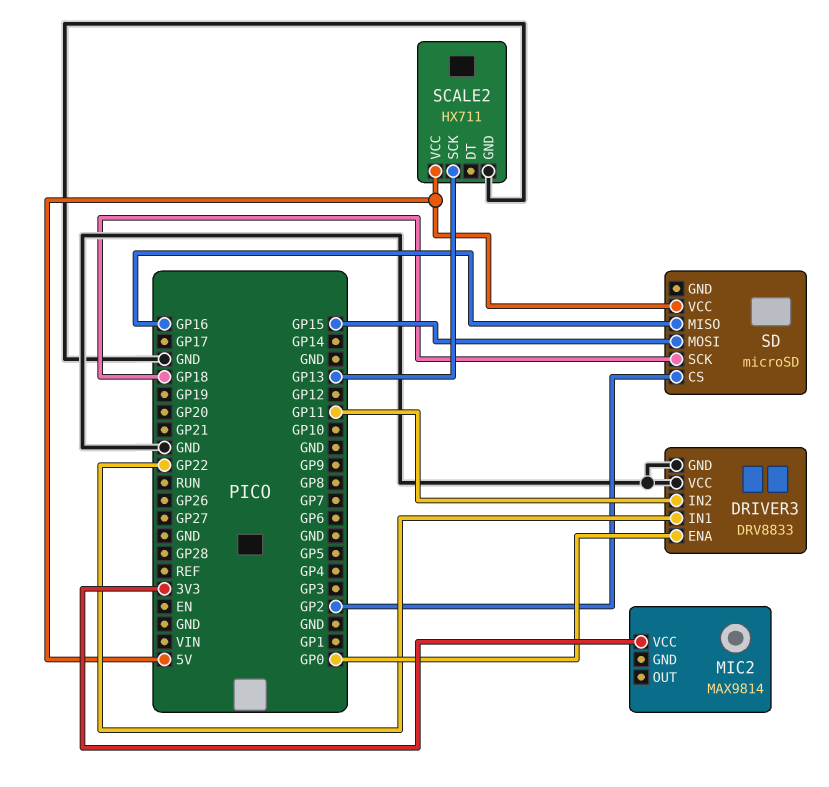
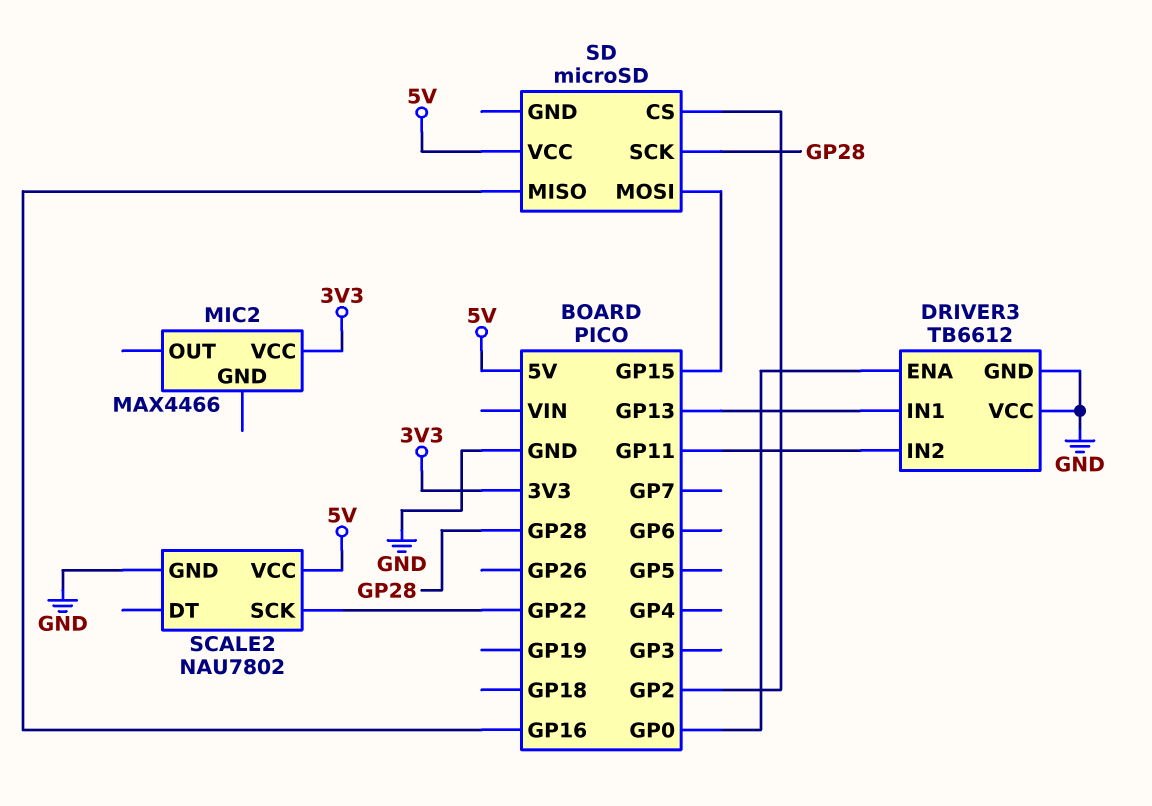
DRIVER3: DRV8833 -> TB6612
DRIVER3 pin IN1: GP22 -> GP13
MIC2: MAX9814 -> MAX4466
SCALE2: HX711 -> NAU7802
SCALE2 pin SCK: GP13 -> GP22
SD pin SCK: GP18 -> GP28

